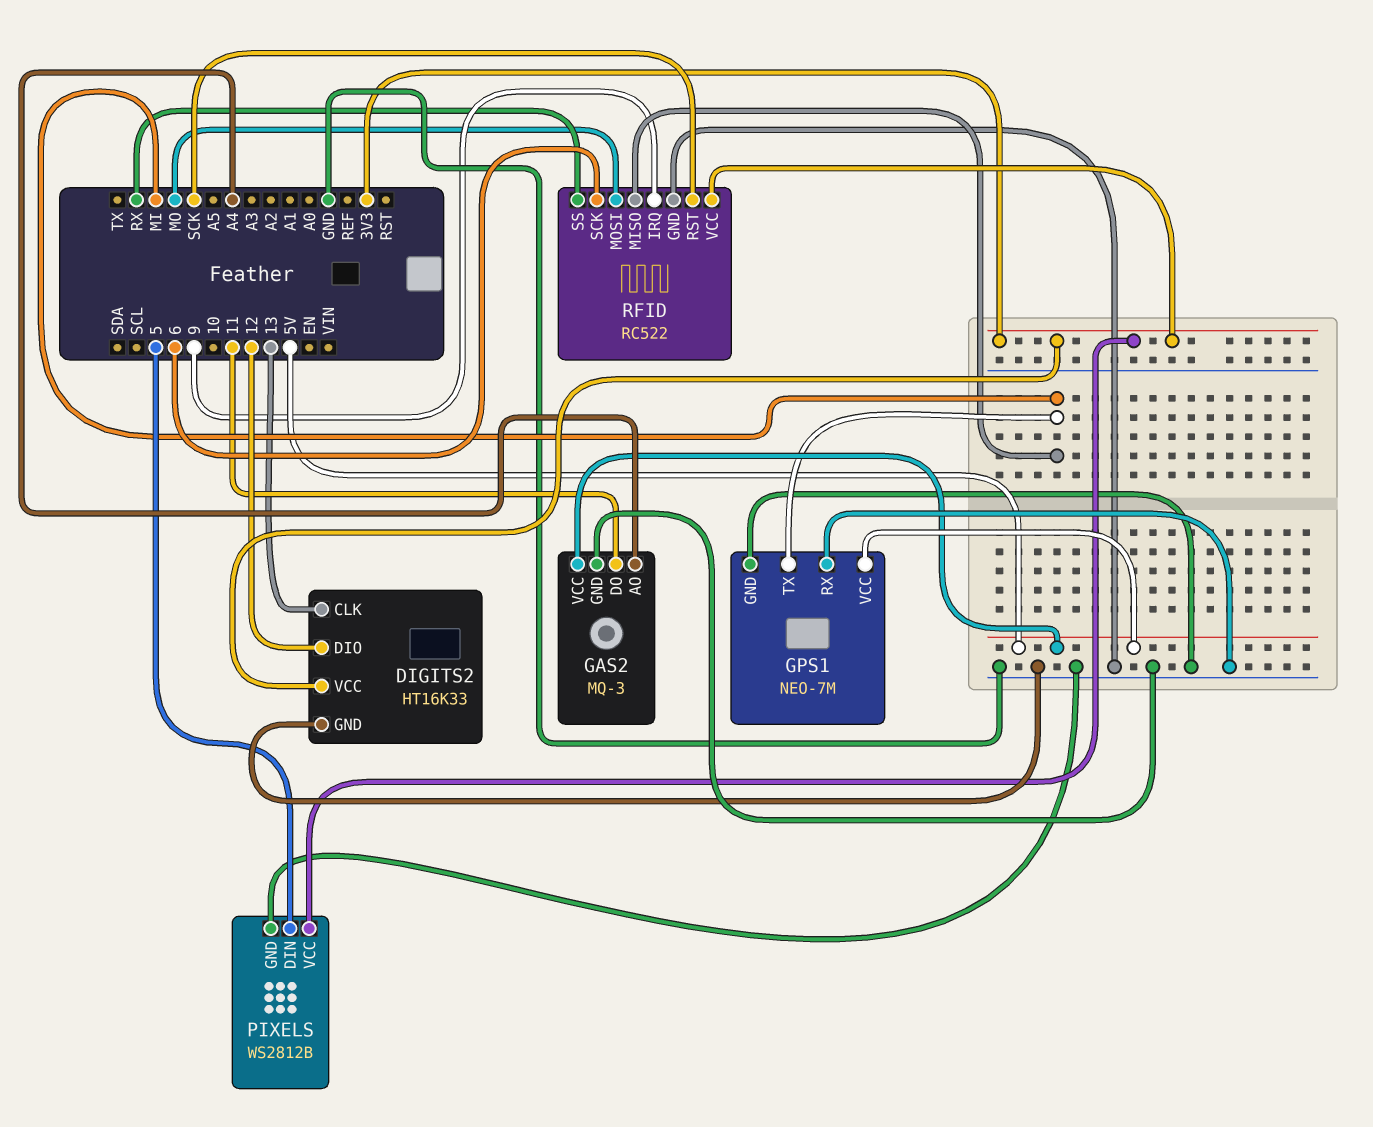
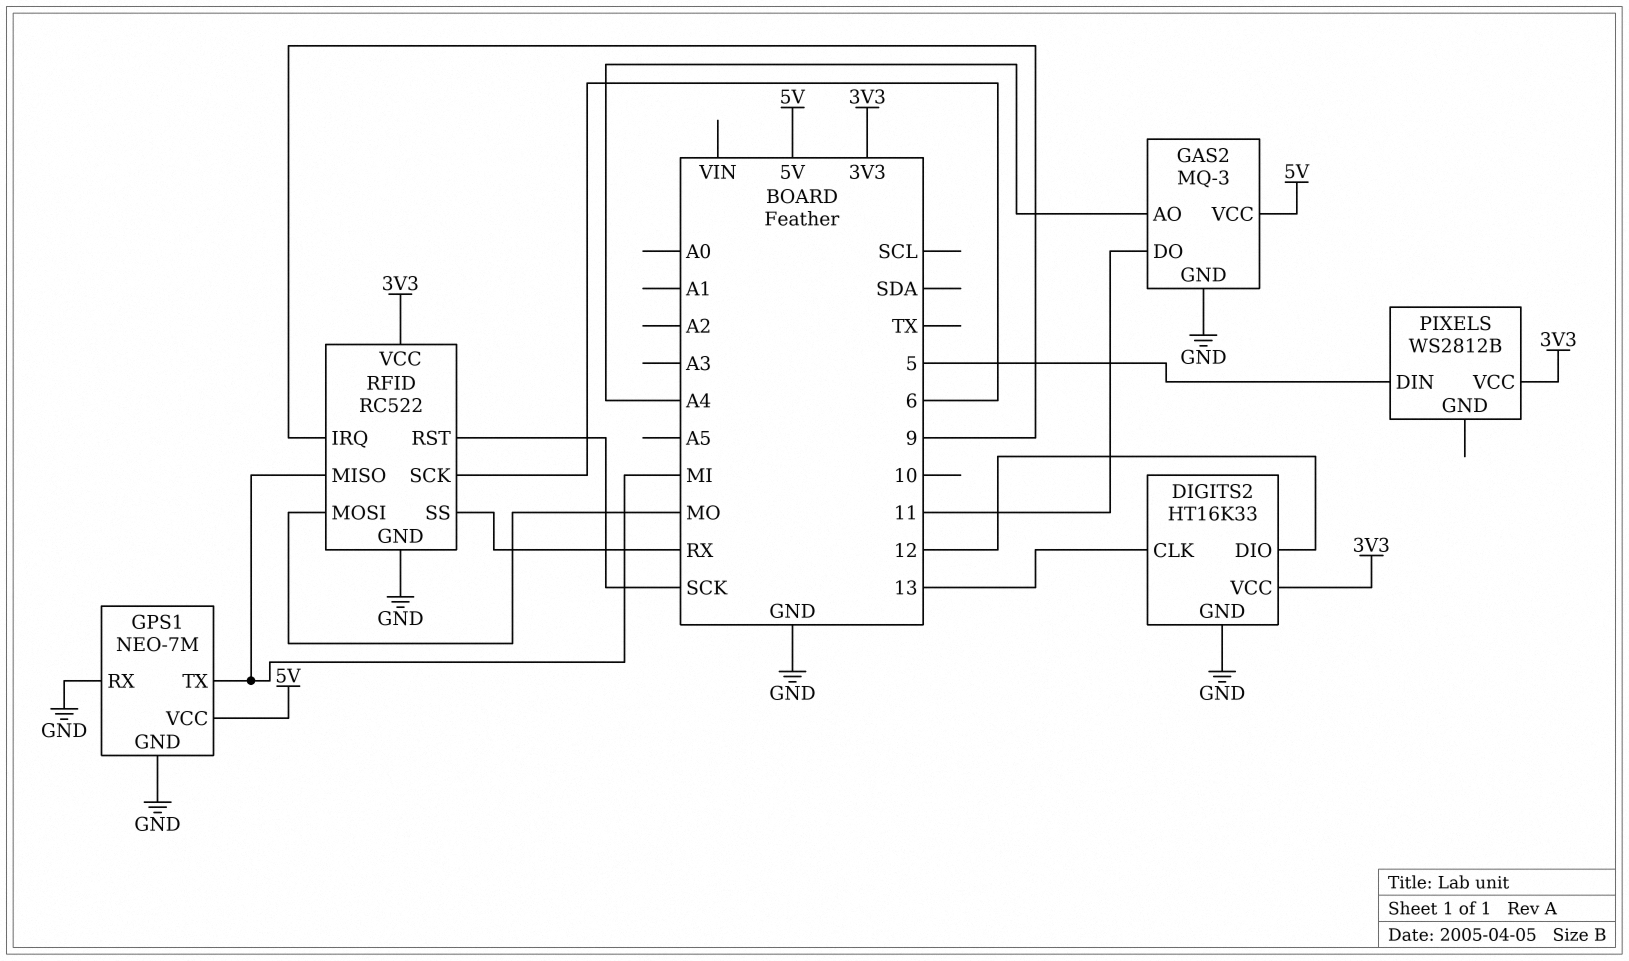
PIXELS pin GND: GND -> none

